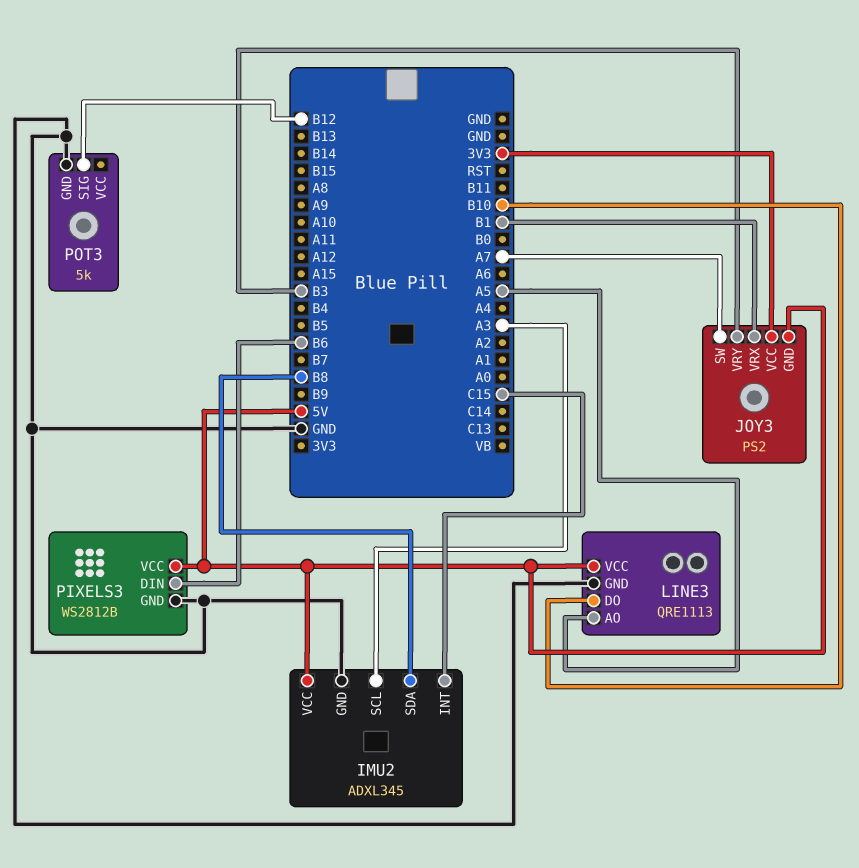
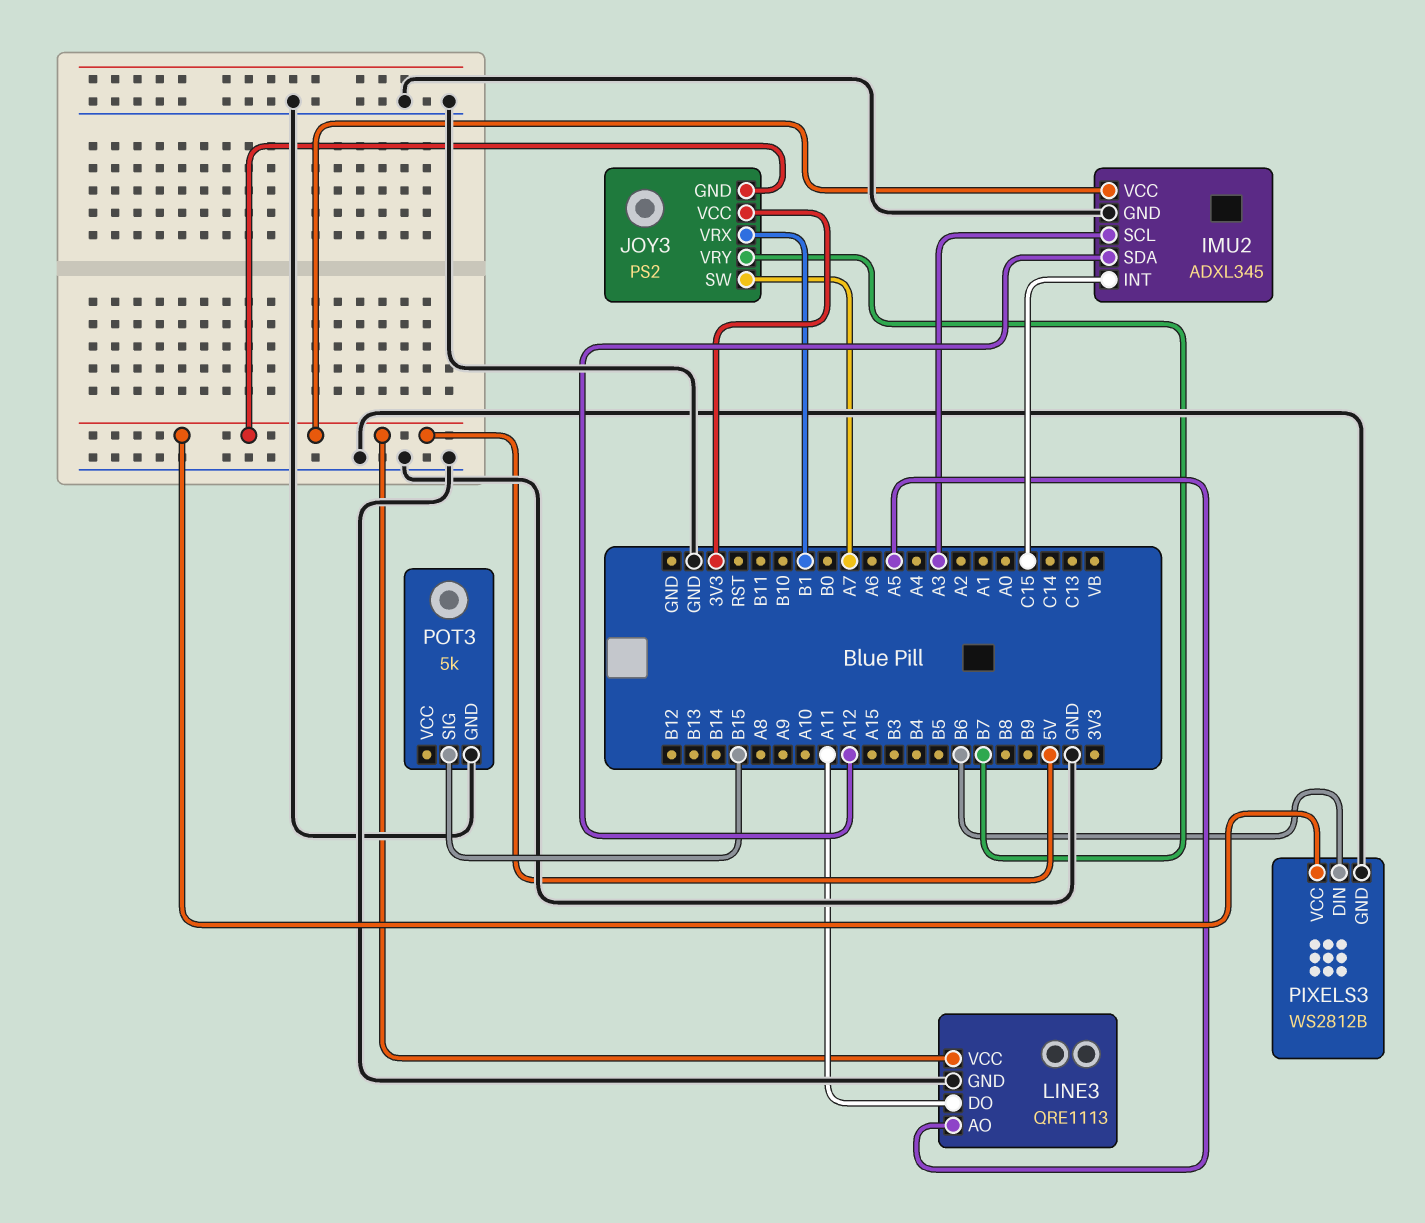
IMU2 pin SDA: B8 -> A12
JOY3 pin VRY: B3 -> B7
LINE3 pin DO: B10 -> A11
POT3 pin SIG: B12 -> B15

